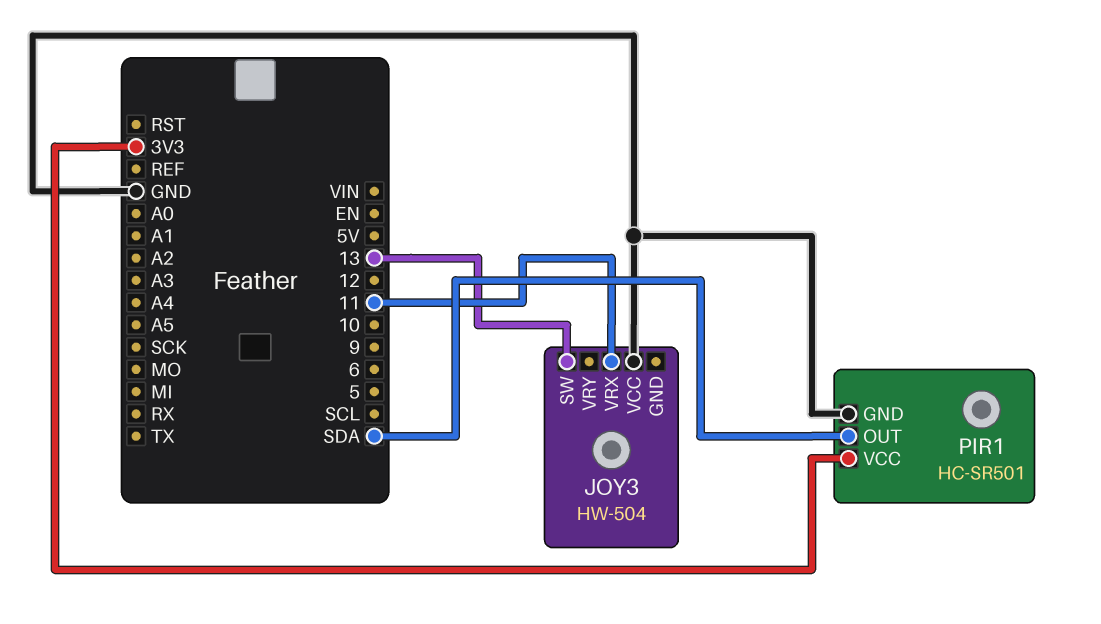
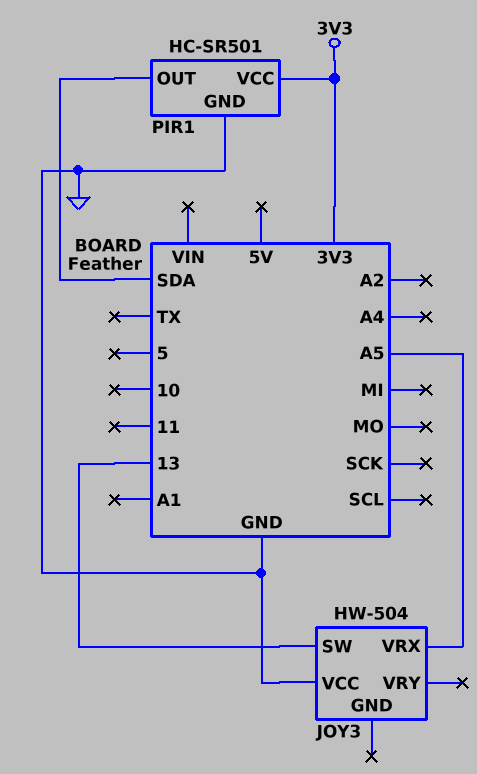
JOY3 pin VRX: 11 -> A5

